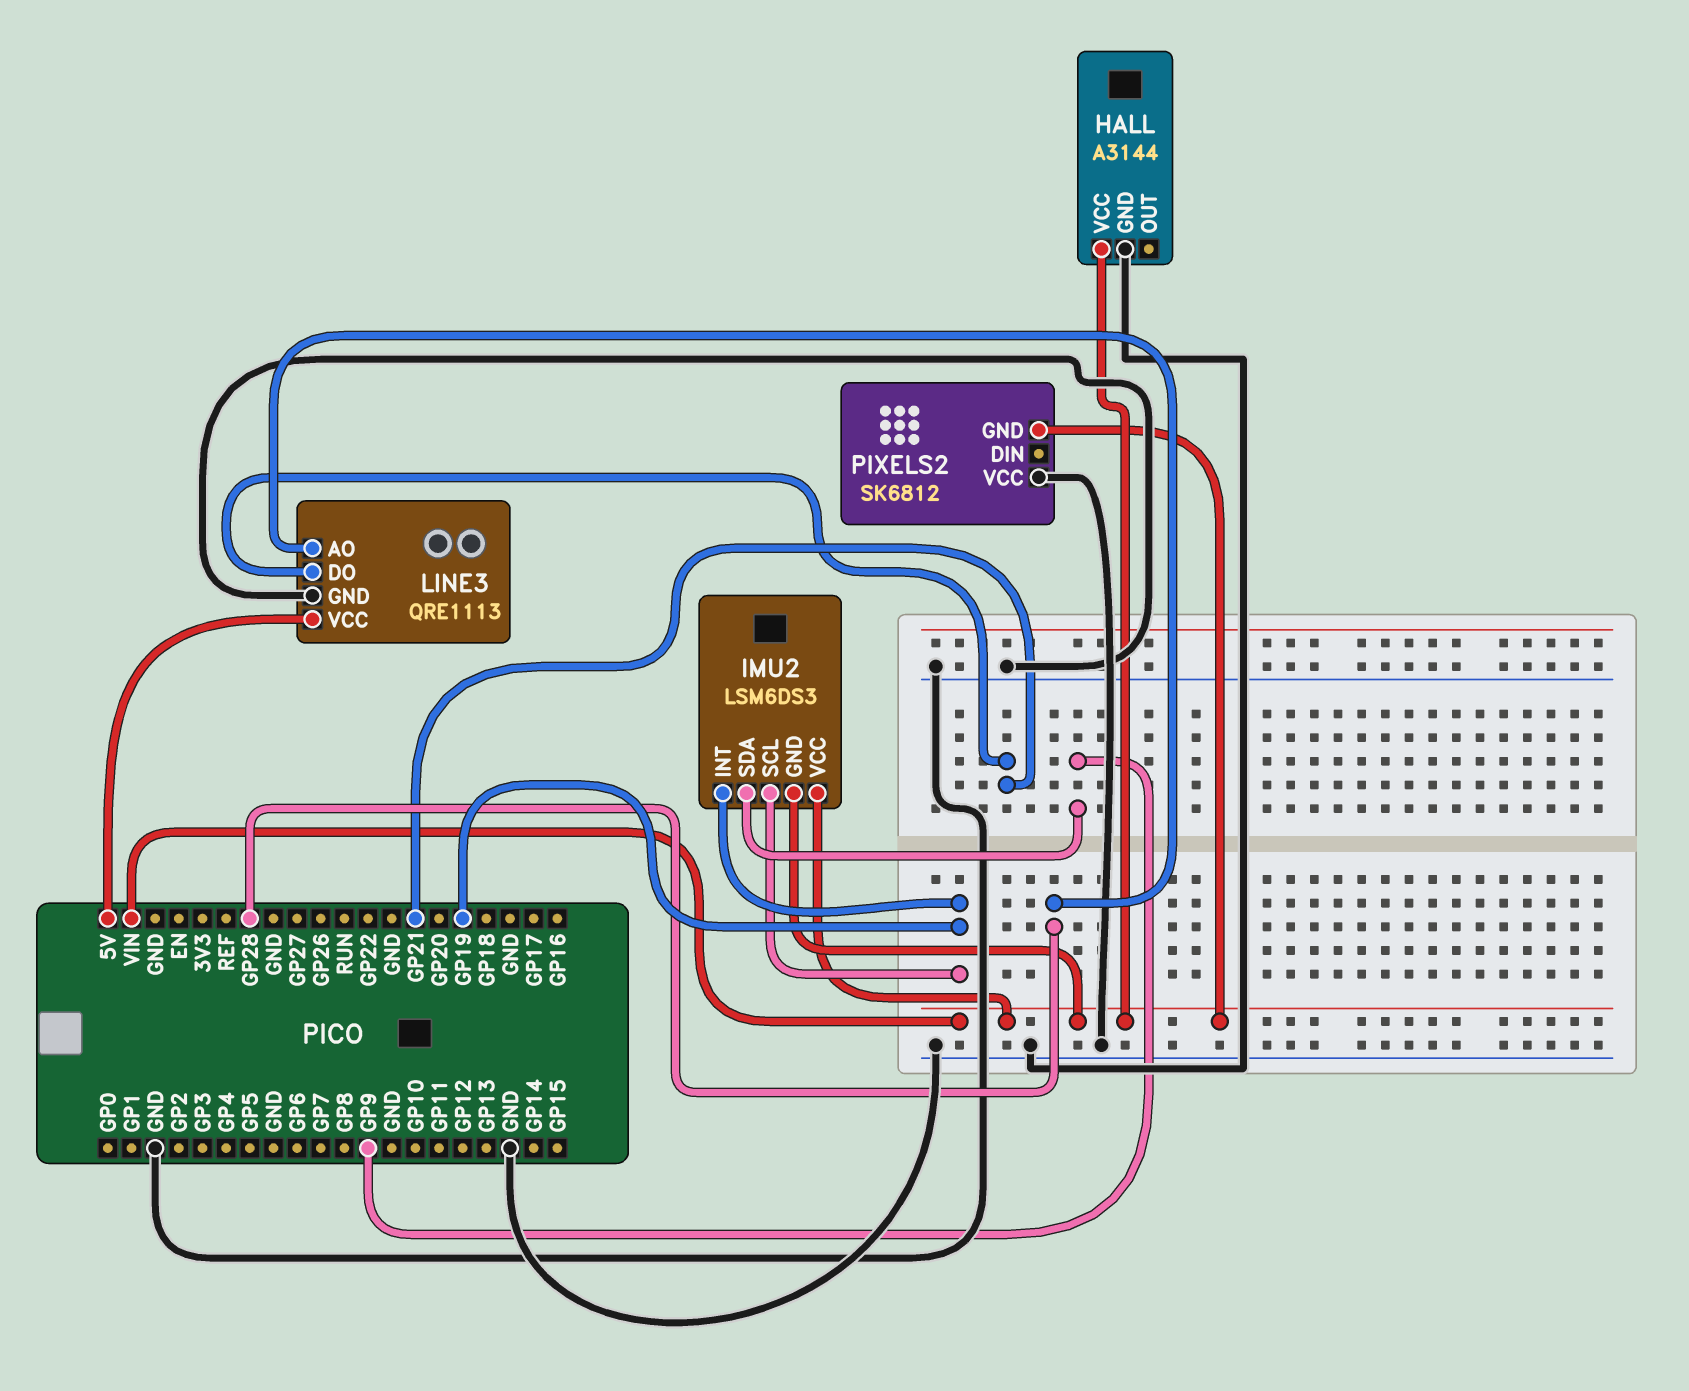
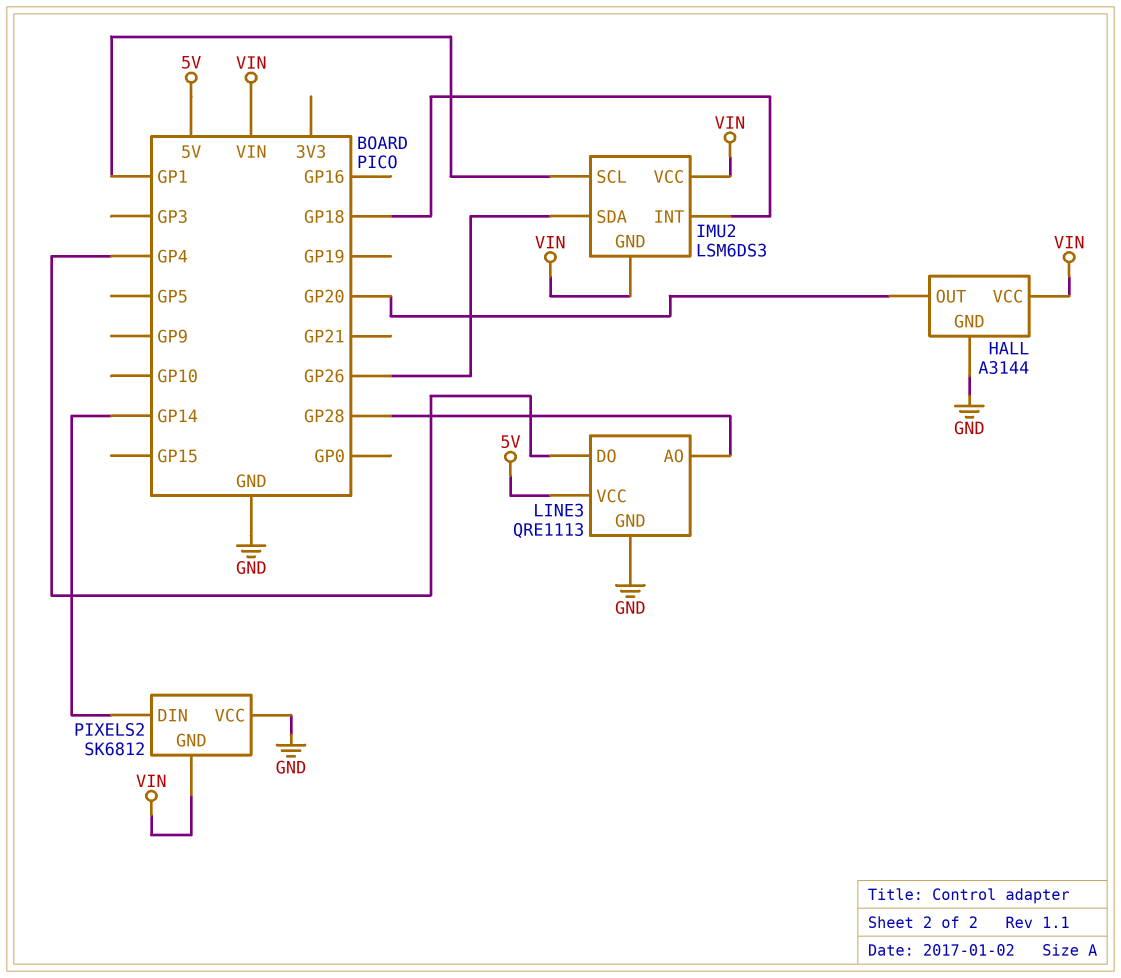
HALL pin OUT: none -> GP20
IMU2 pin INT: GP19 -> GP18
IMU2 pin SCL: GP19 -> GP1
IMU2 pin SDA: GP9 -> GP26
LINE3 pin DO: GP21 -> GP4
PIXELS2 pin DIN: none -> GP14

